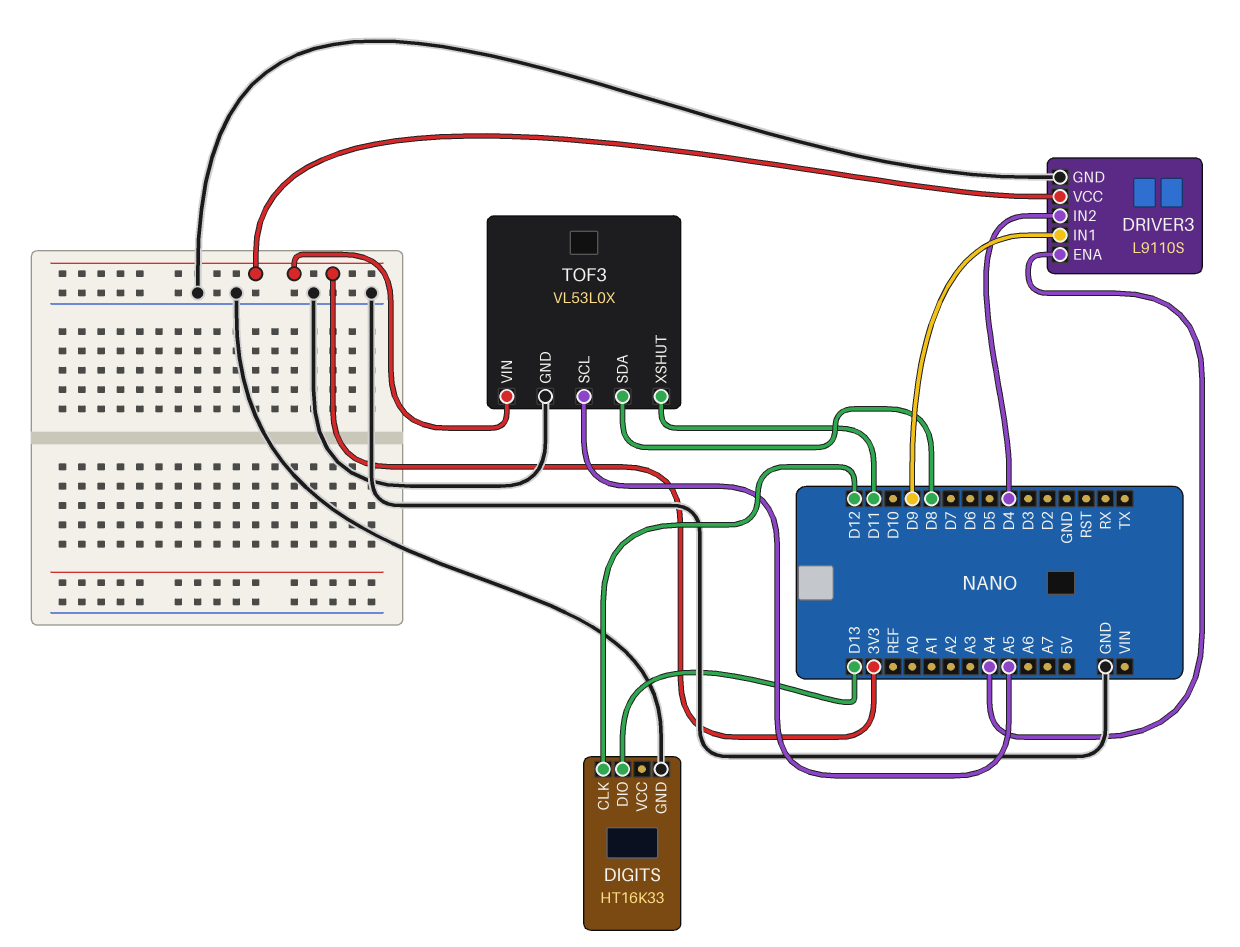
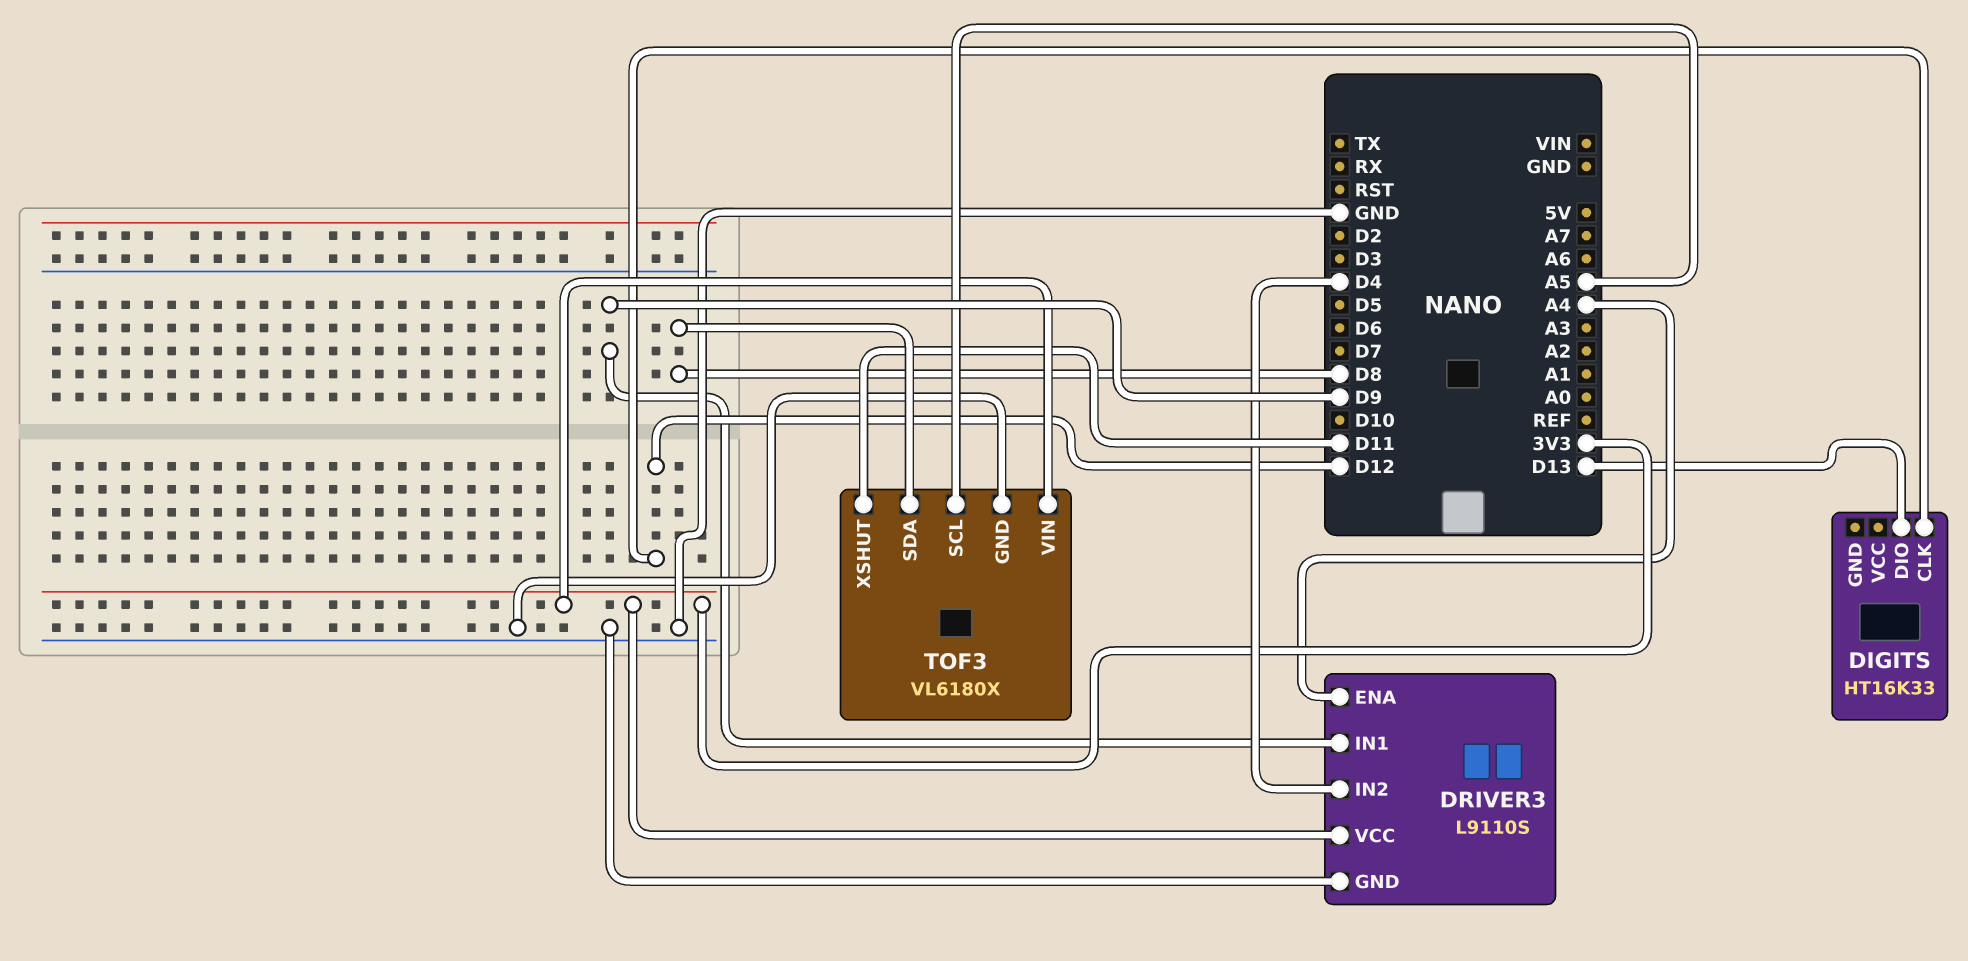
DIGITS pin GND: GND -> none
TOF3: VL53L0X -> VL6180X

